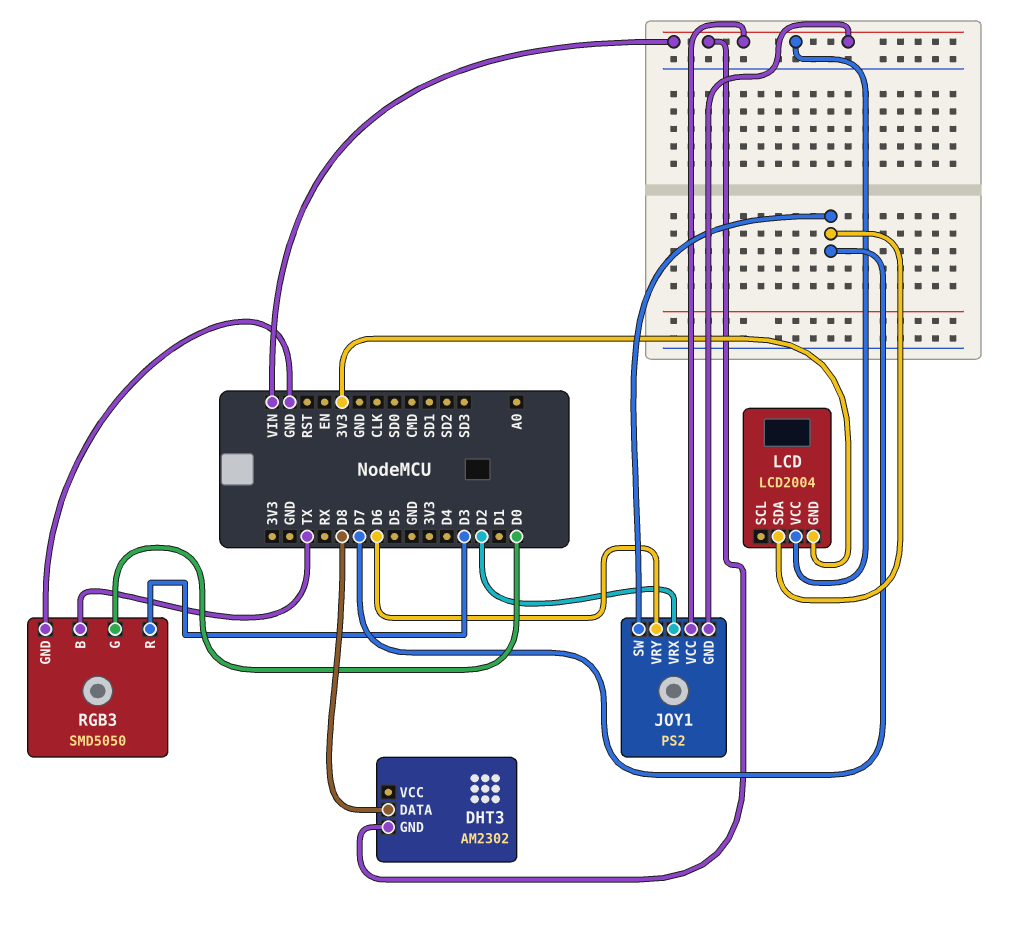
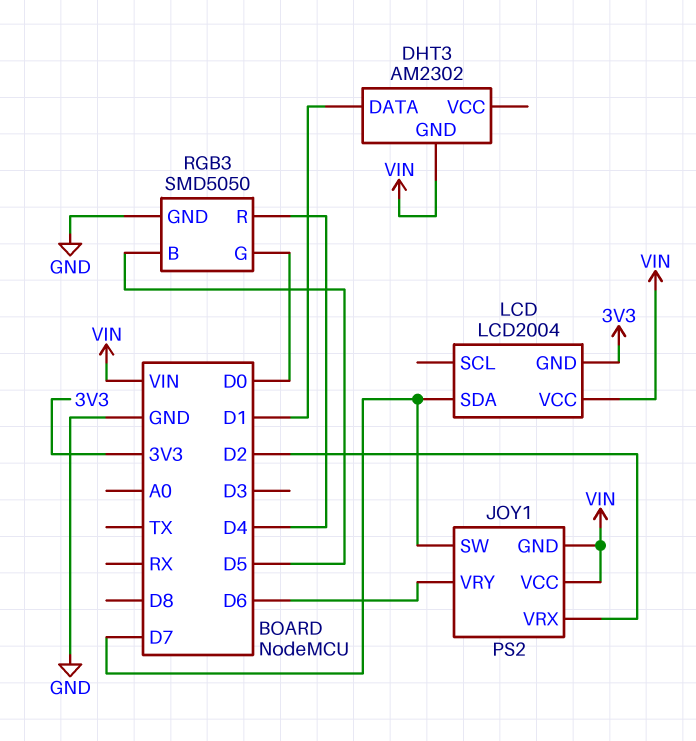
DHT3 pin DATA: D8 -> D1
RGB3 pin B: TX -> D5
RGB3 pin R: D3 -> D4

